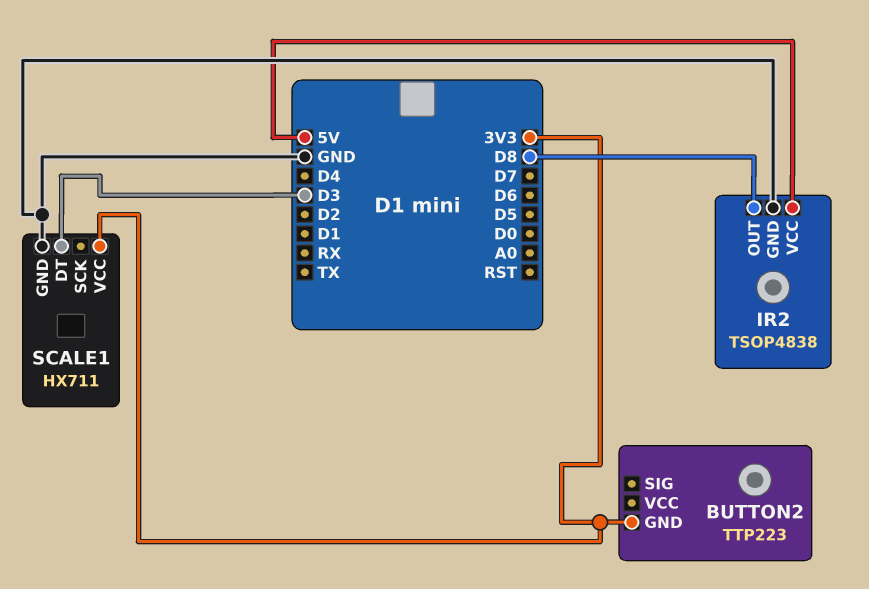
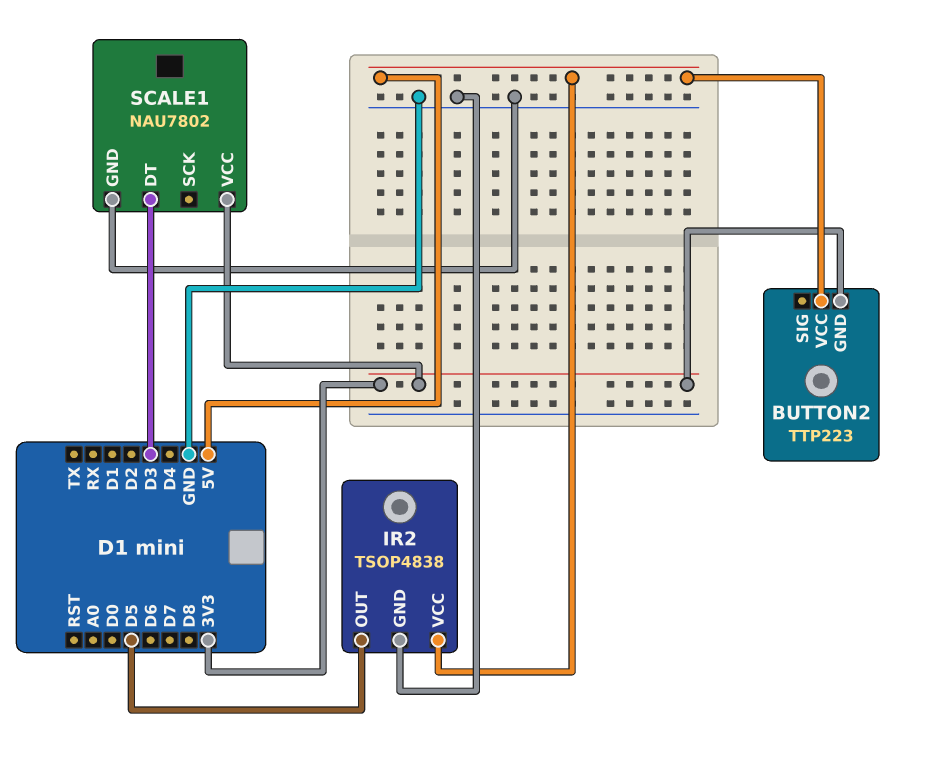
BUTTON2 pin VCC: none -> 5V
IR2 pin OUT: D8 -> D5
SCALE1: HX711 -> NAU7802

